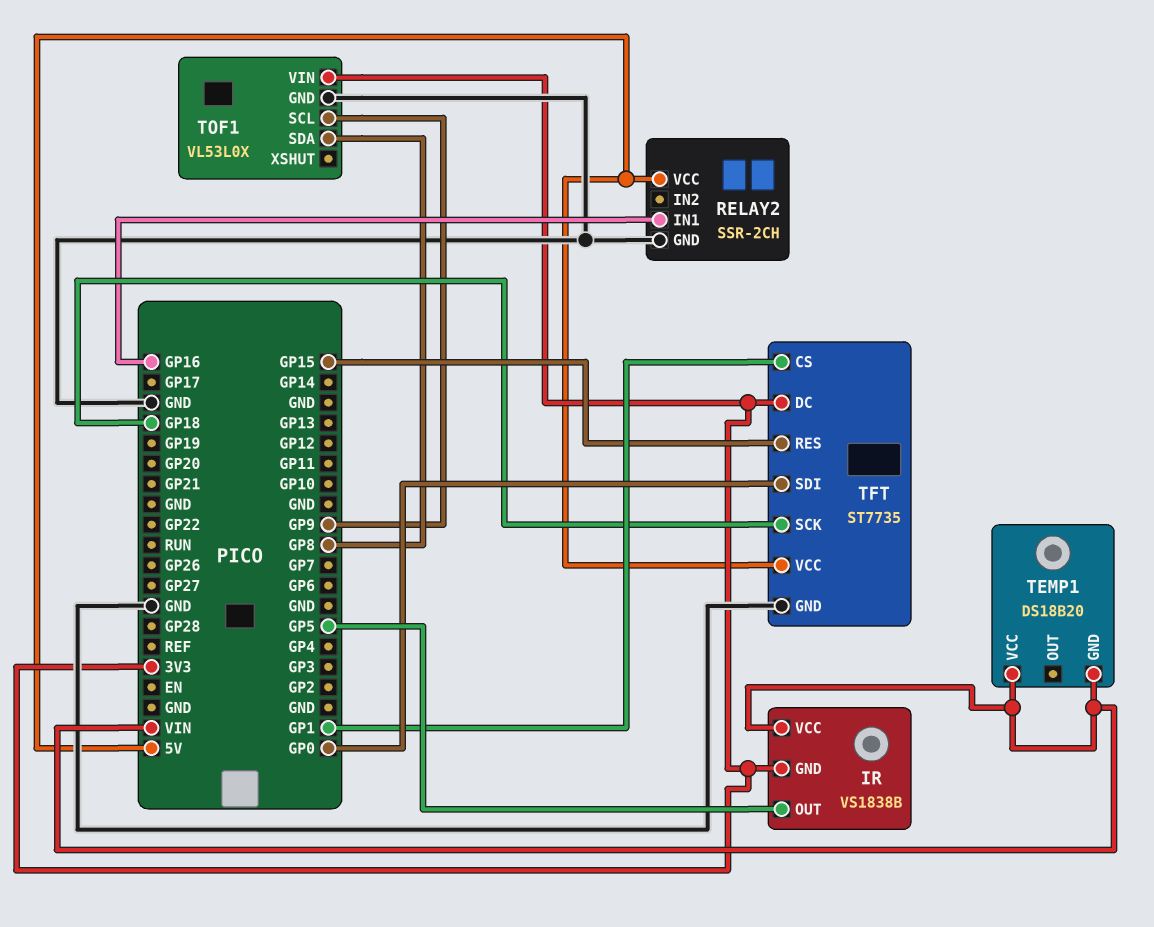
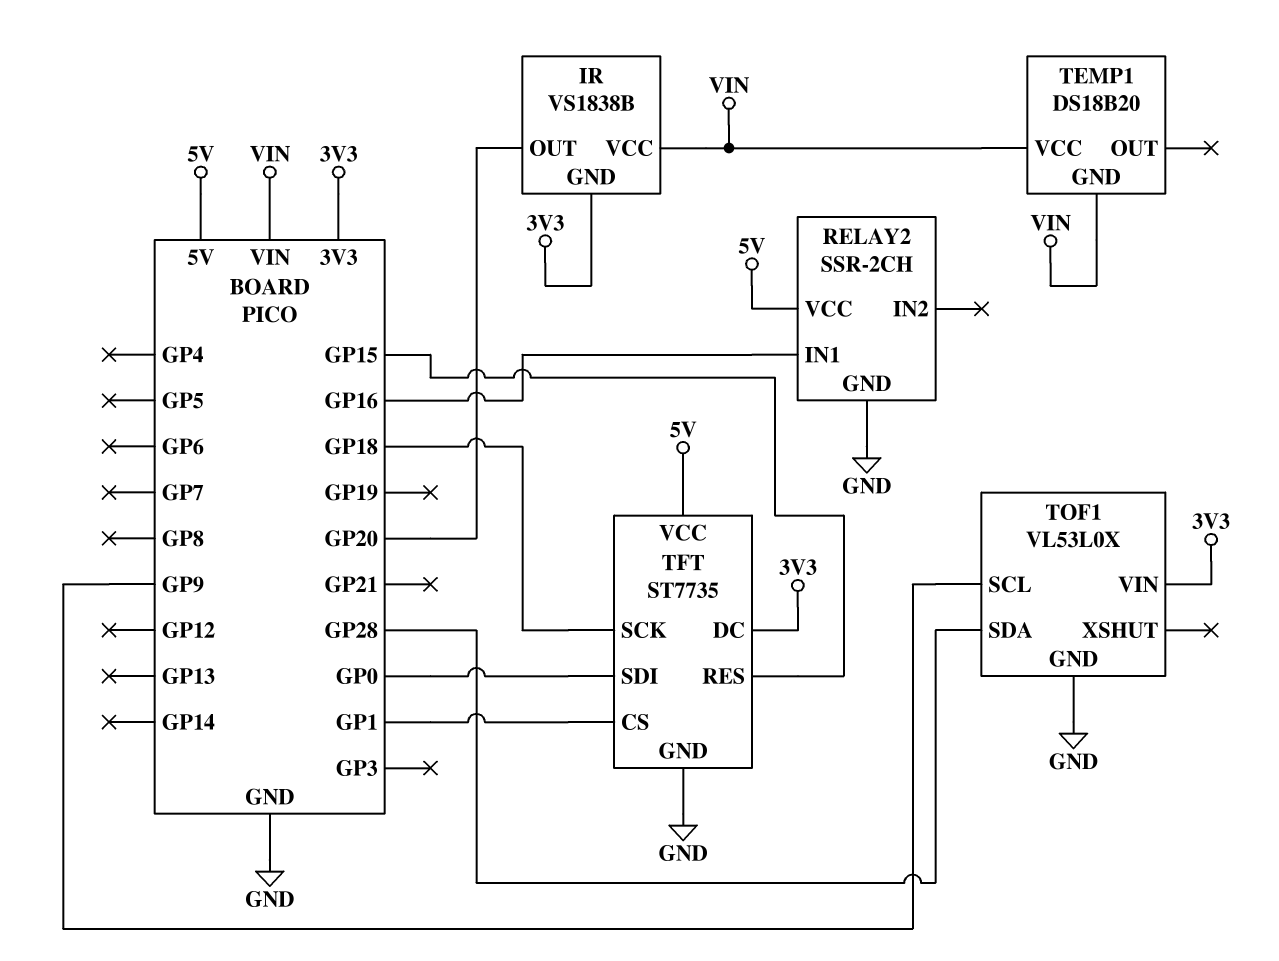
IR pin OUT: GP5 -> GP20
TOF1 pin SDA: GP8 -> GP28

